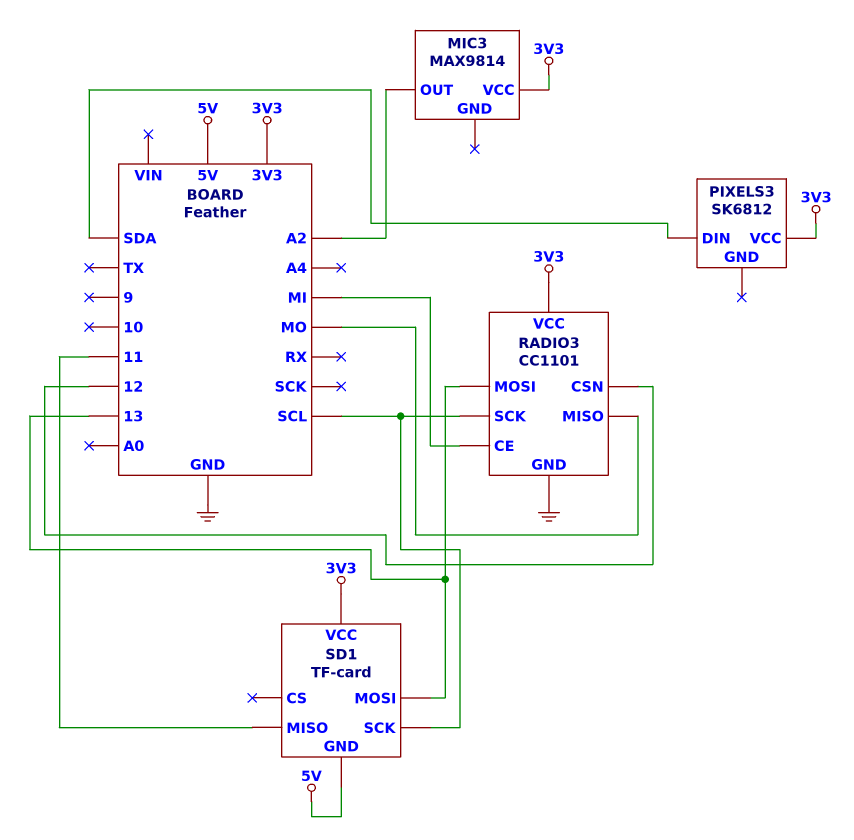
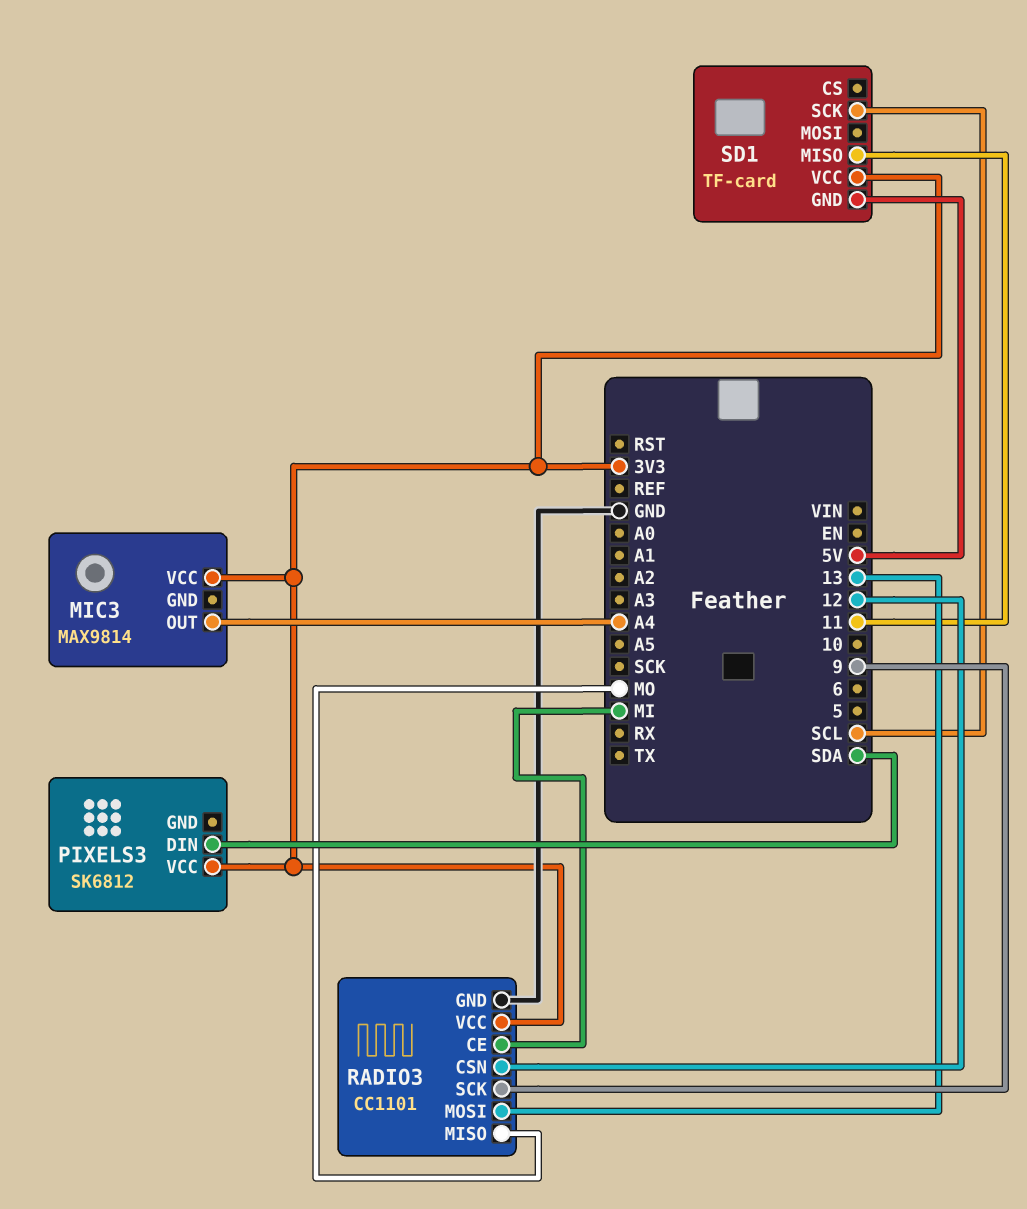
MIC3 pin OUT: A2 -> A4
RADIO3 pin SCK: SCL -> 9
SD1 pin MOSI: 13 -> none

